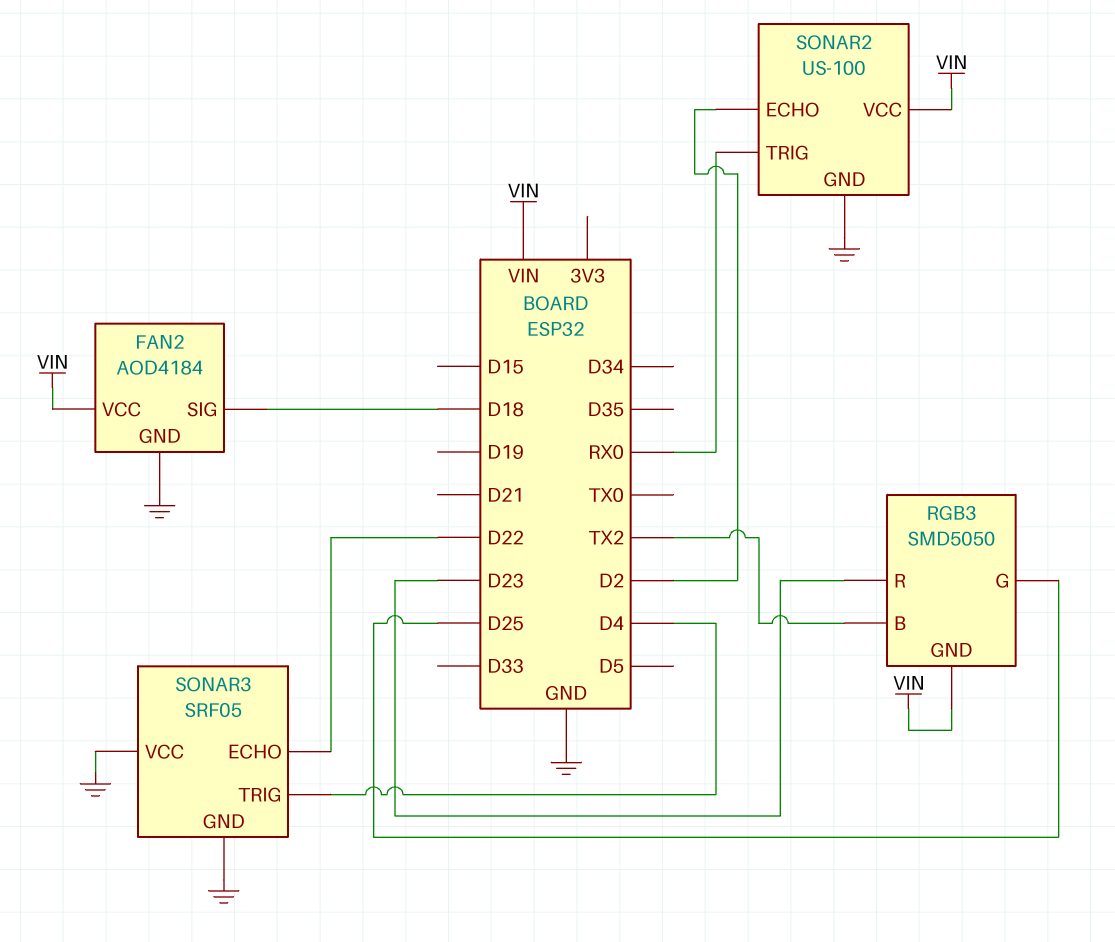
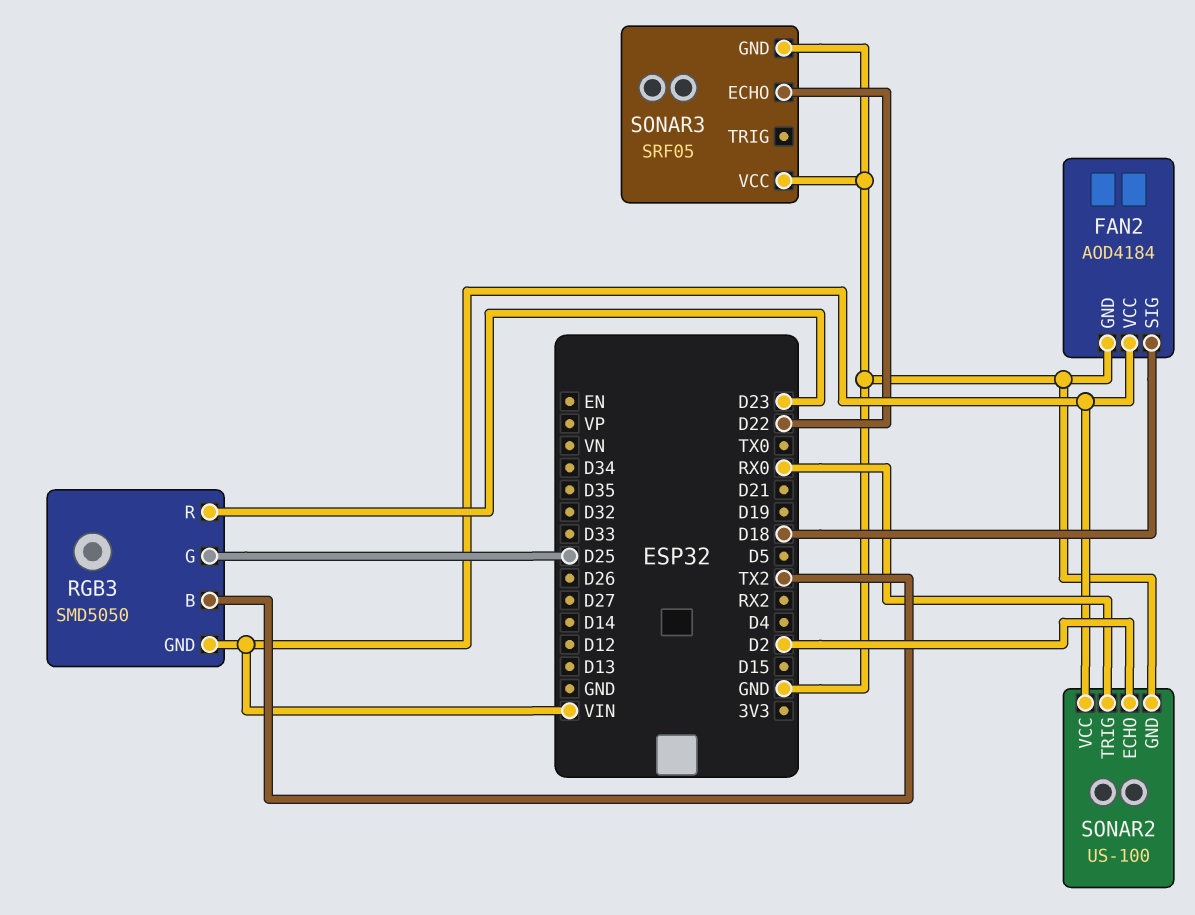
SONAR3 pin TRIG: D4 -> none

